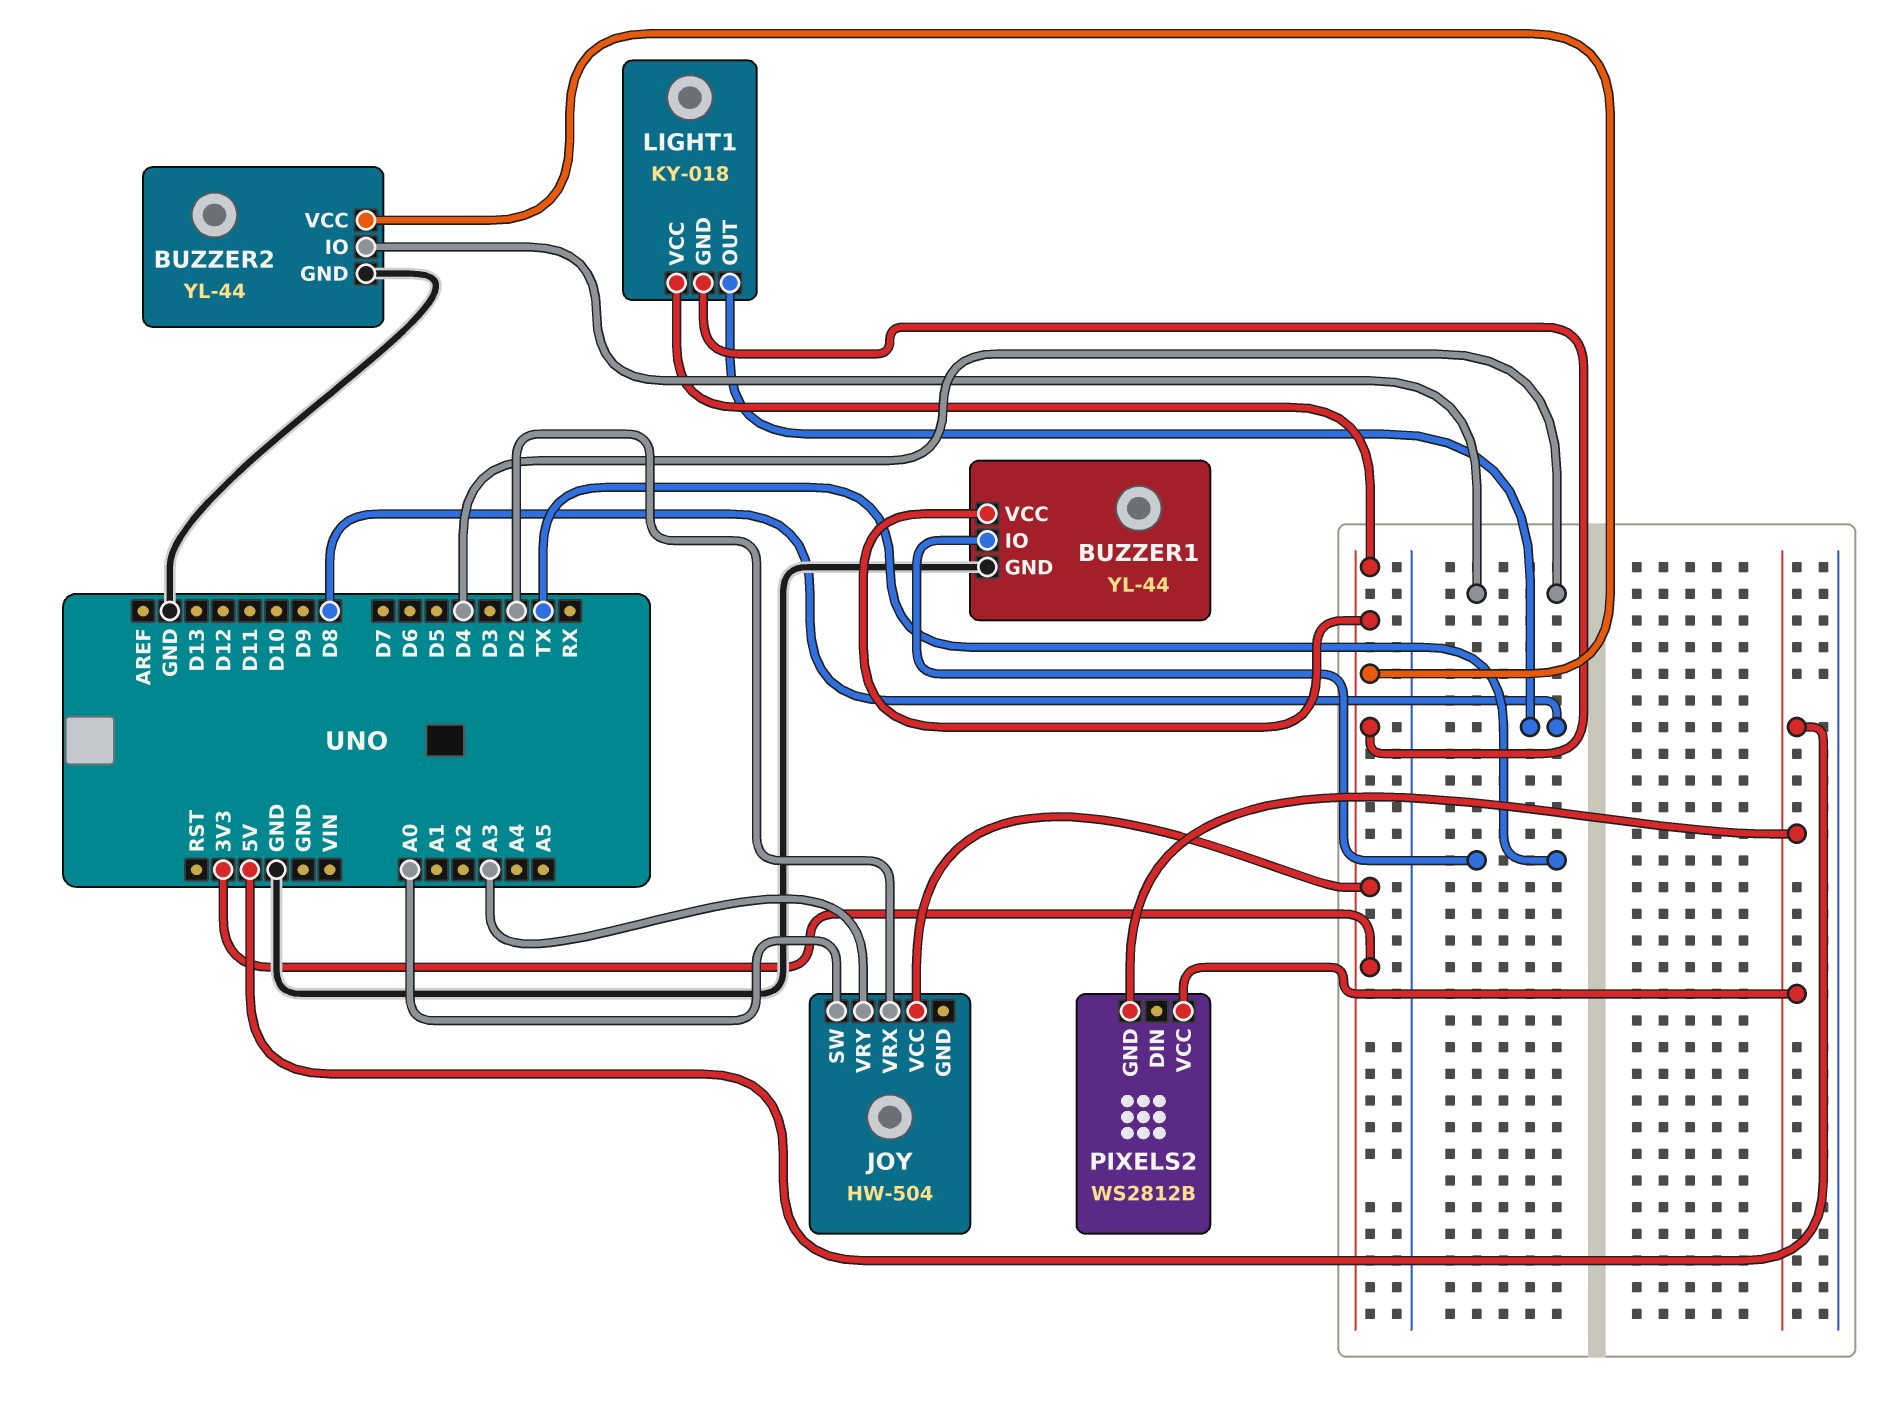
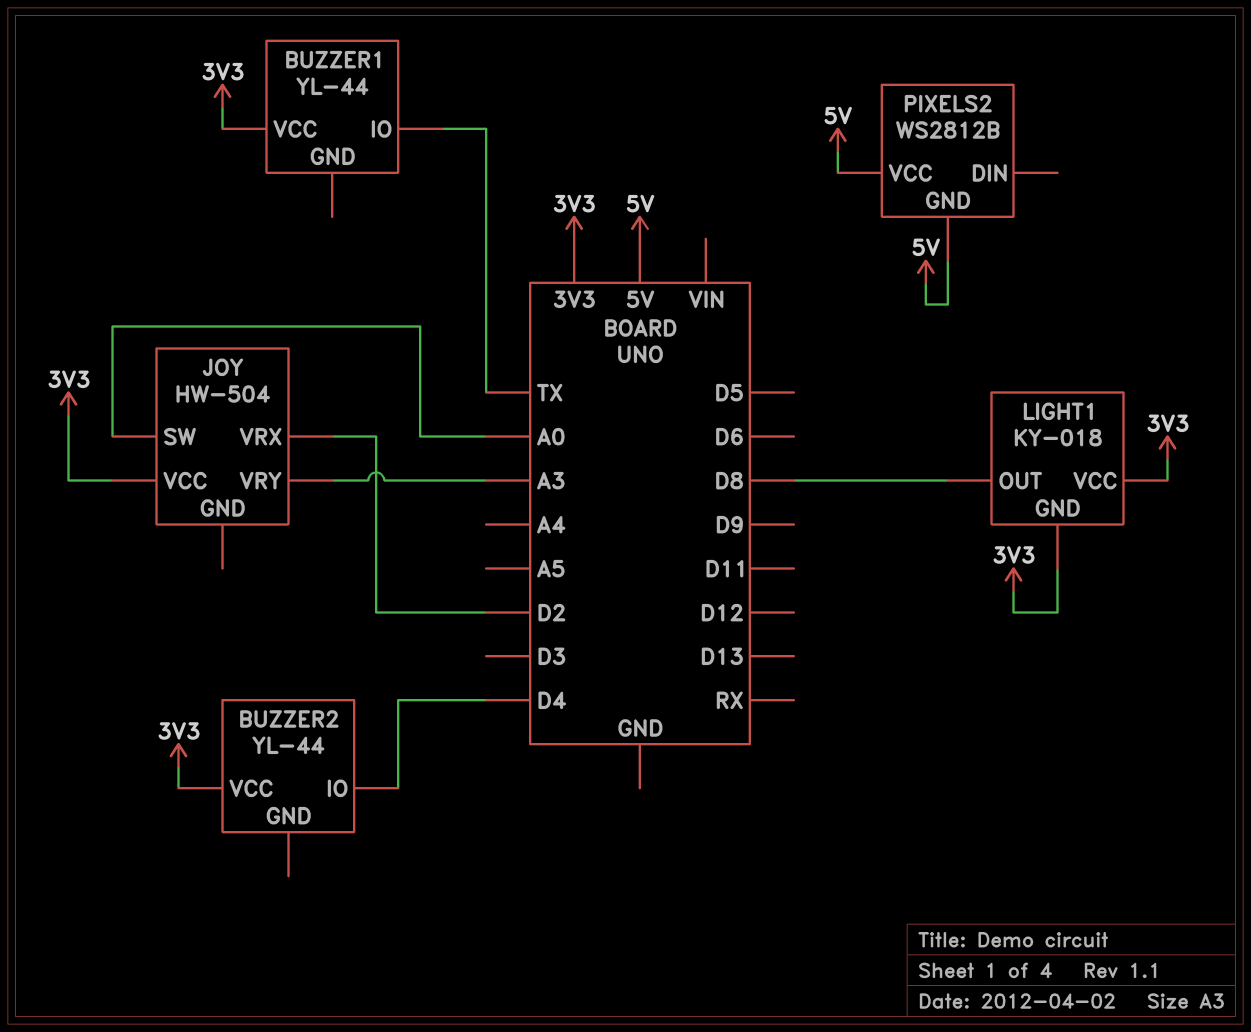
BUZZER1 pin GND: GND -> none
BUZZER2 pin GND: GND -> none

